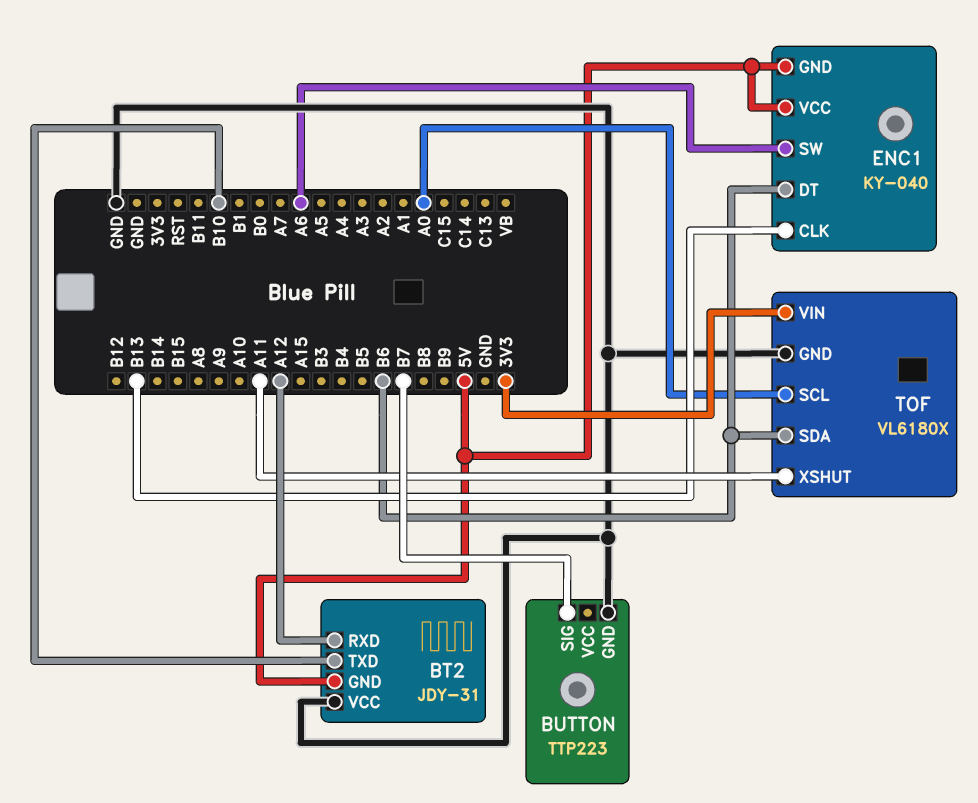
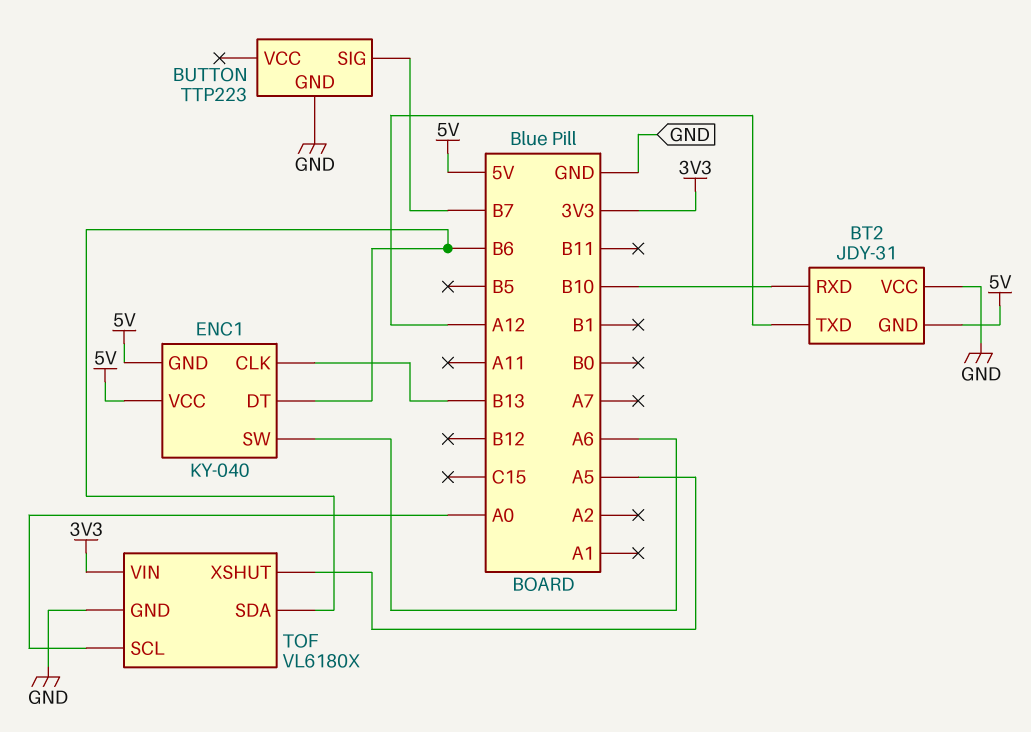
BT2 pin RXD: A12 -> B10
BT2 pin TXD: B10 -> A12
TOF pin XSHUT: A11 -> A5

